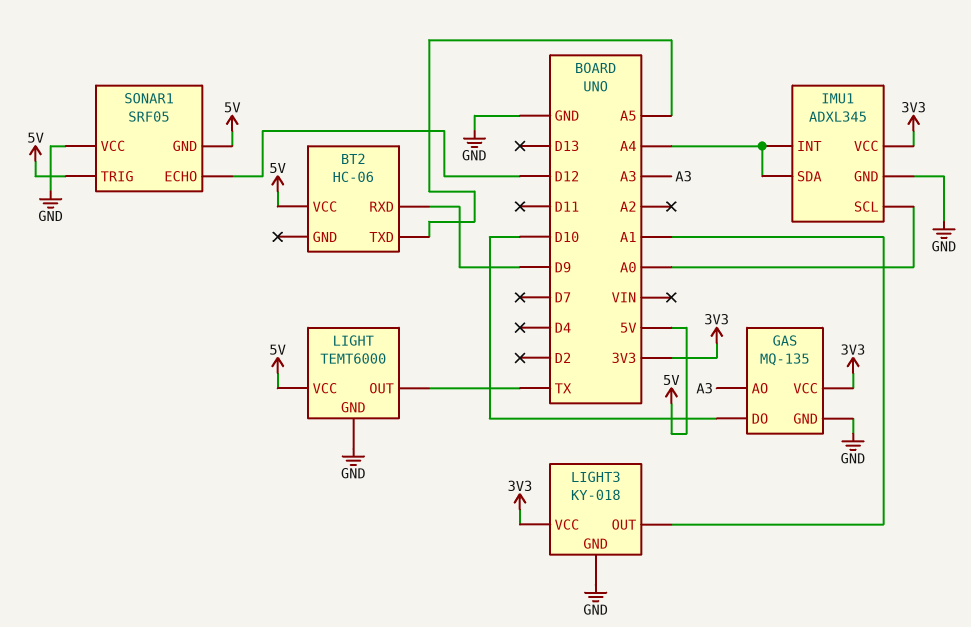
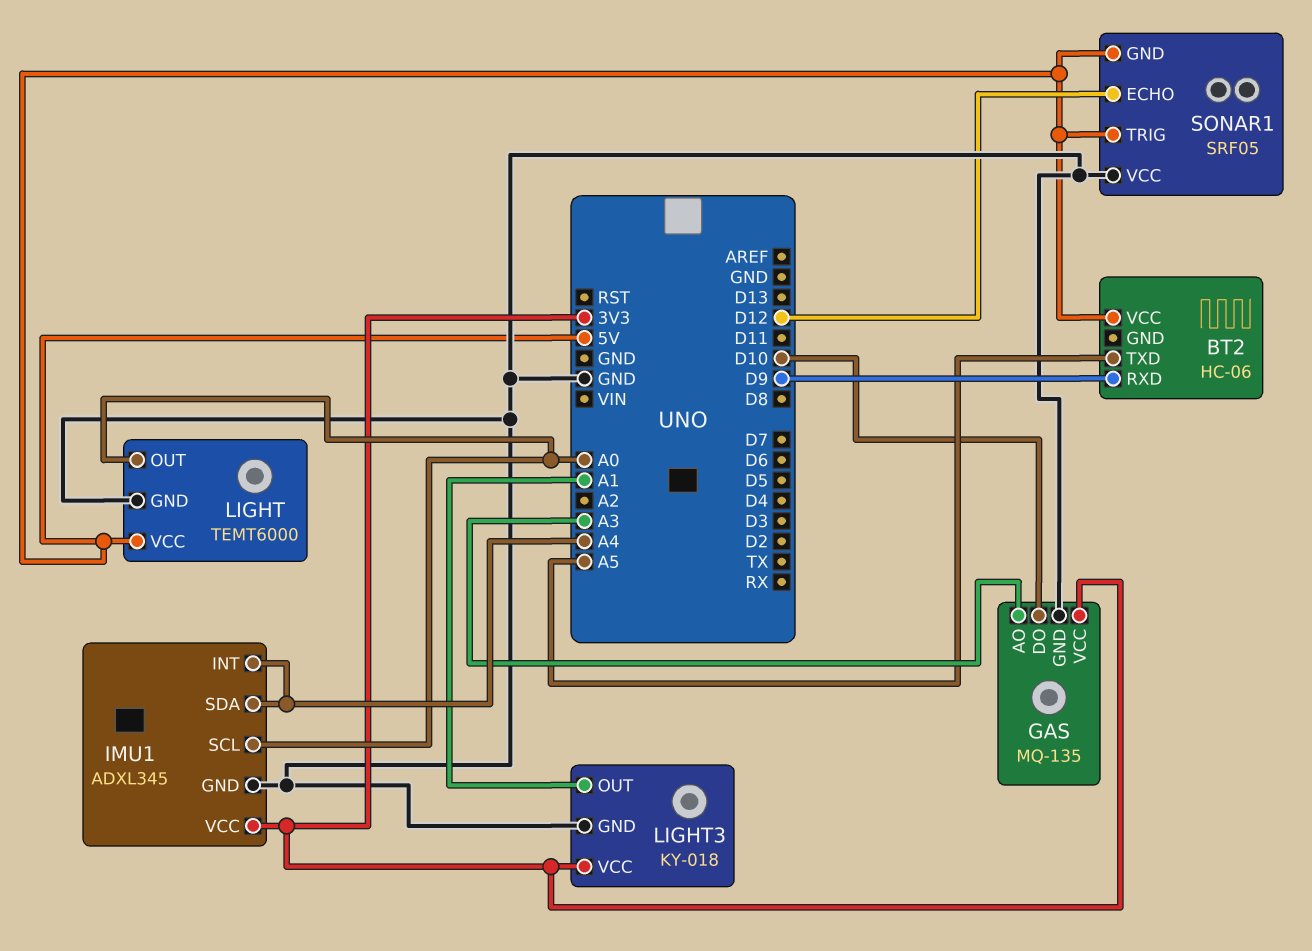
LIGHT pin OUT: TX -> A0

